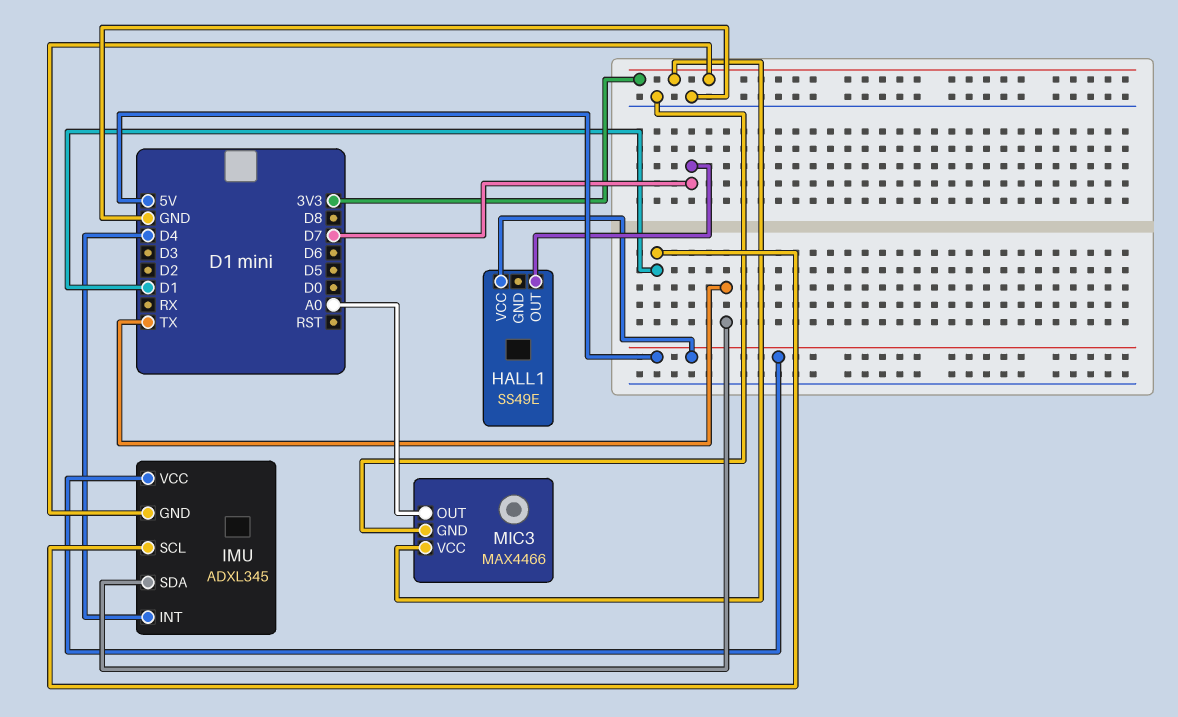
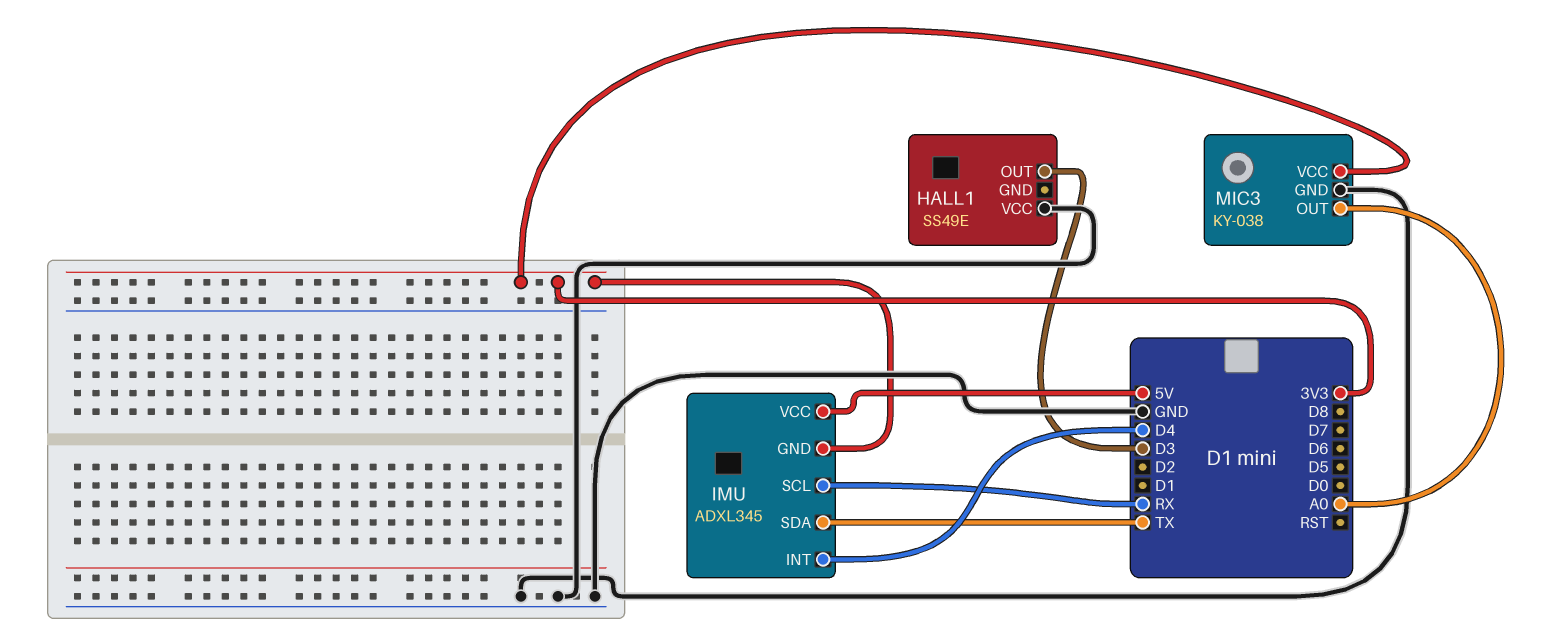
HALL1 pin OUT: D7 -> D3
HALL1 pin VCC: 5V -> GND
IMU pin SCL: D1 -> RX
MIC3: MAX4466 -> KY-038

